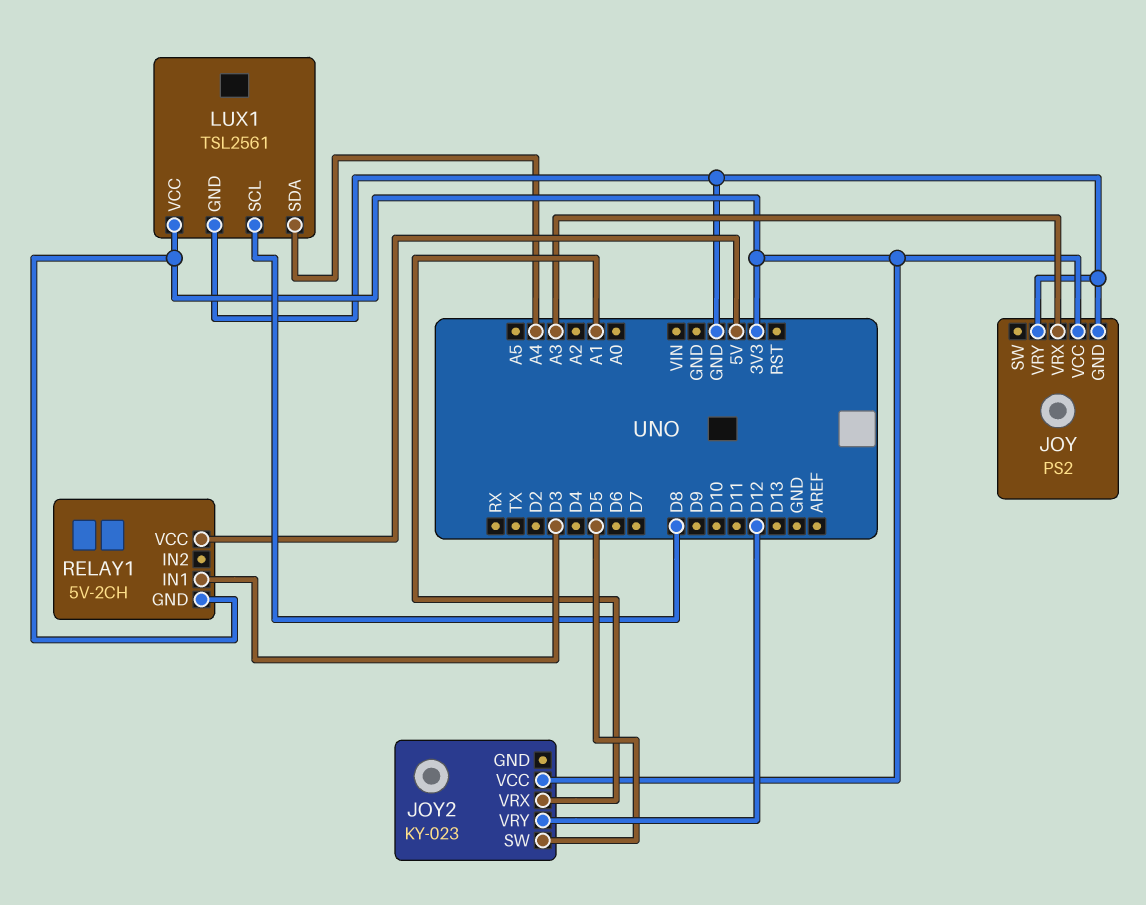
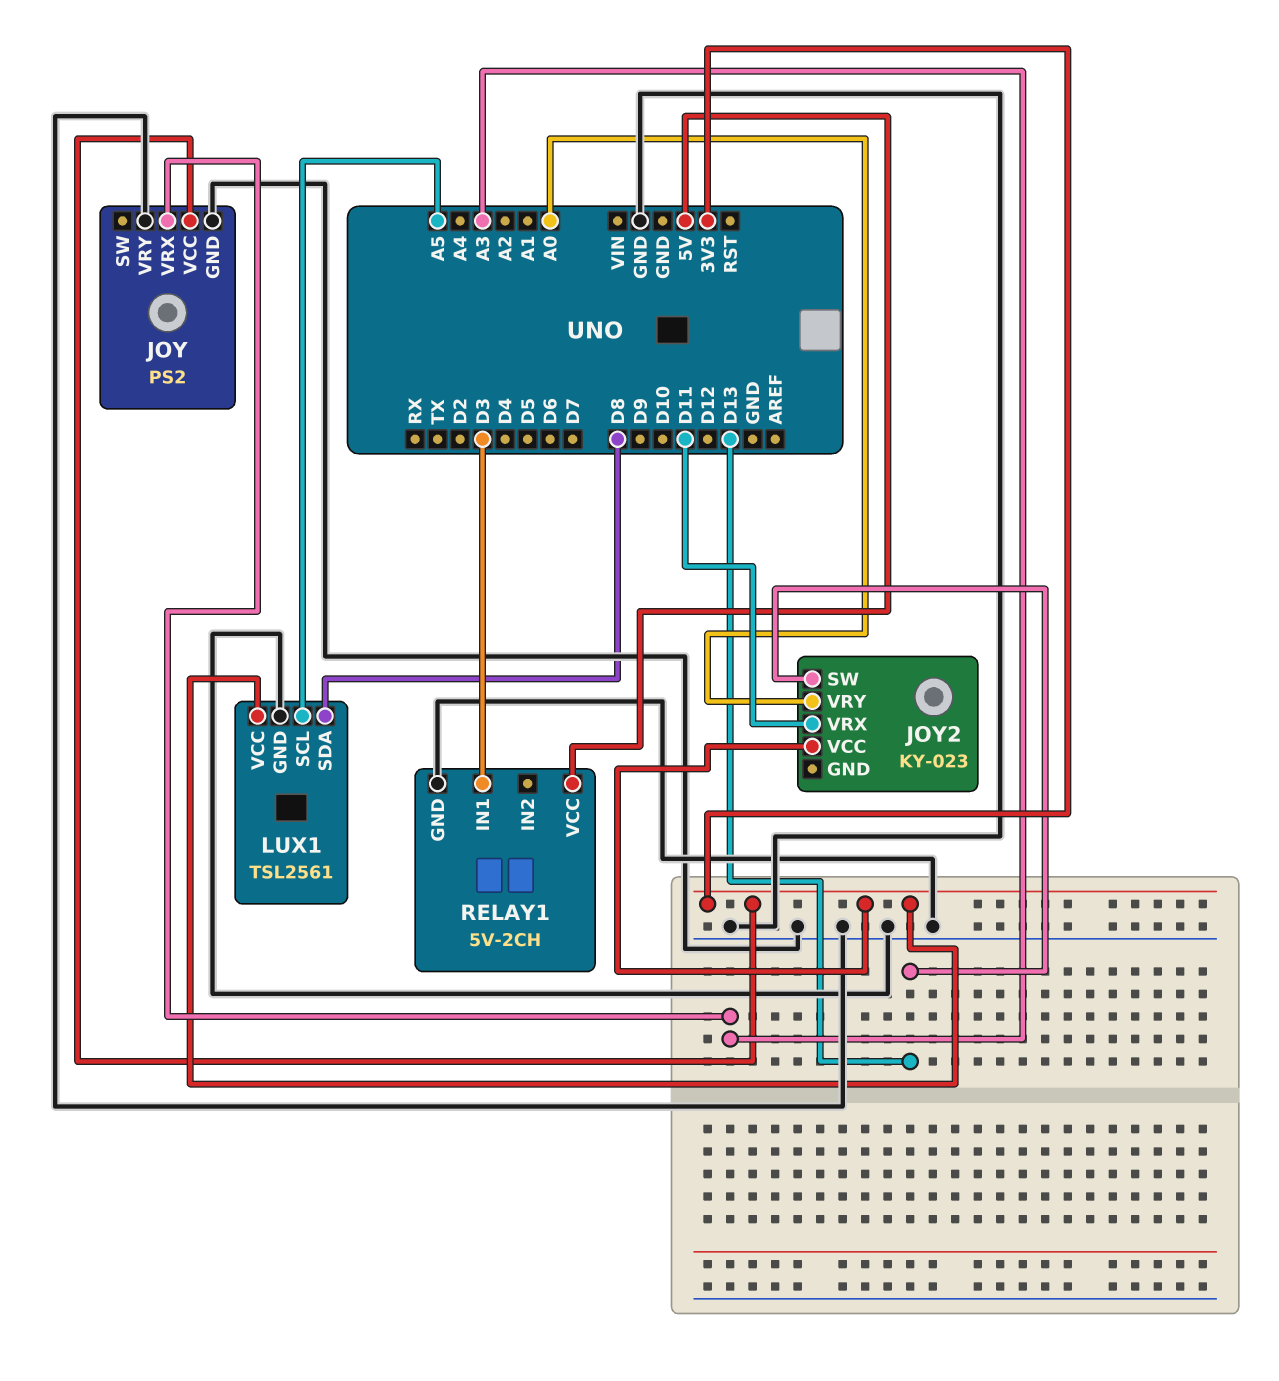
JOY2 pin SW: D5 -> D13
JOY2 pin VRX: A1 -> D11
JOY2 pin VRY: D12 -> A0
LUX1 pin SCL: D8 -> A5
LUX1 pin SDA: A4 -> D8
RELAY1 pin GND: 3V3 -> GND

